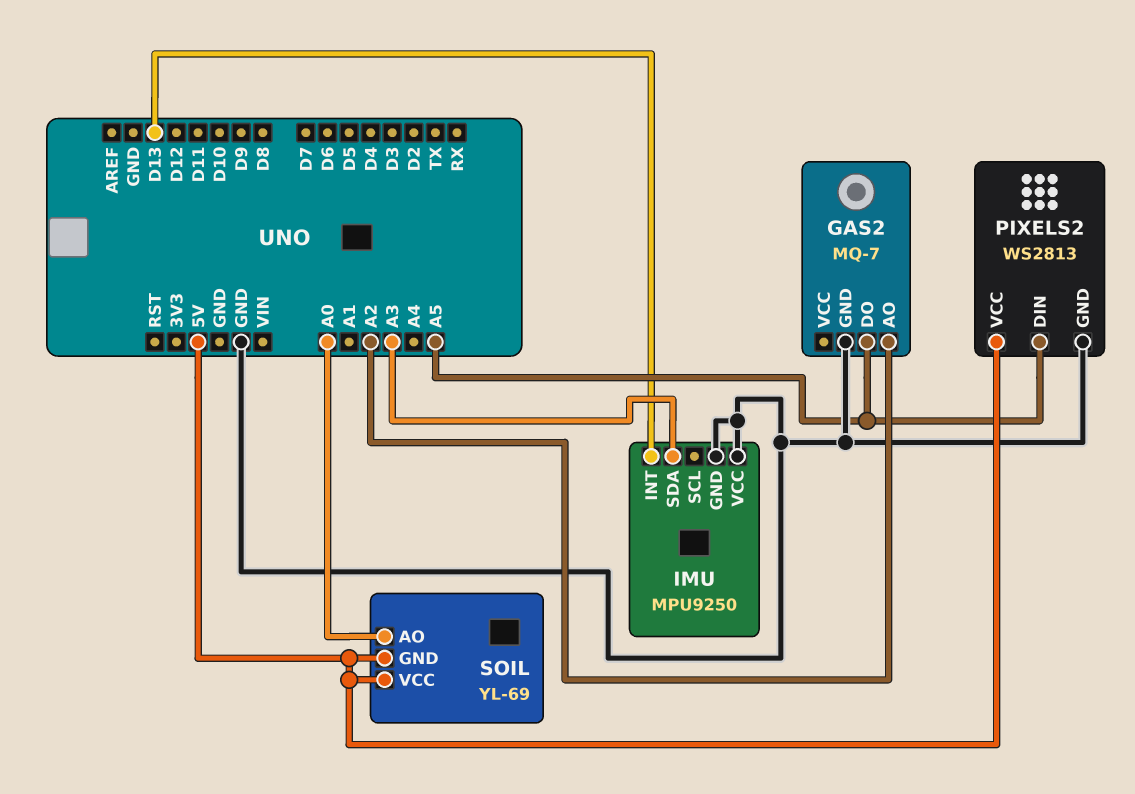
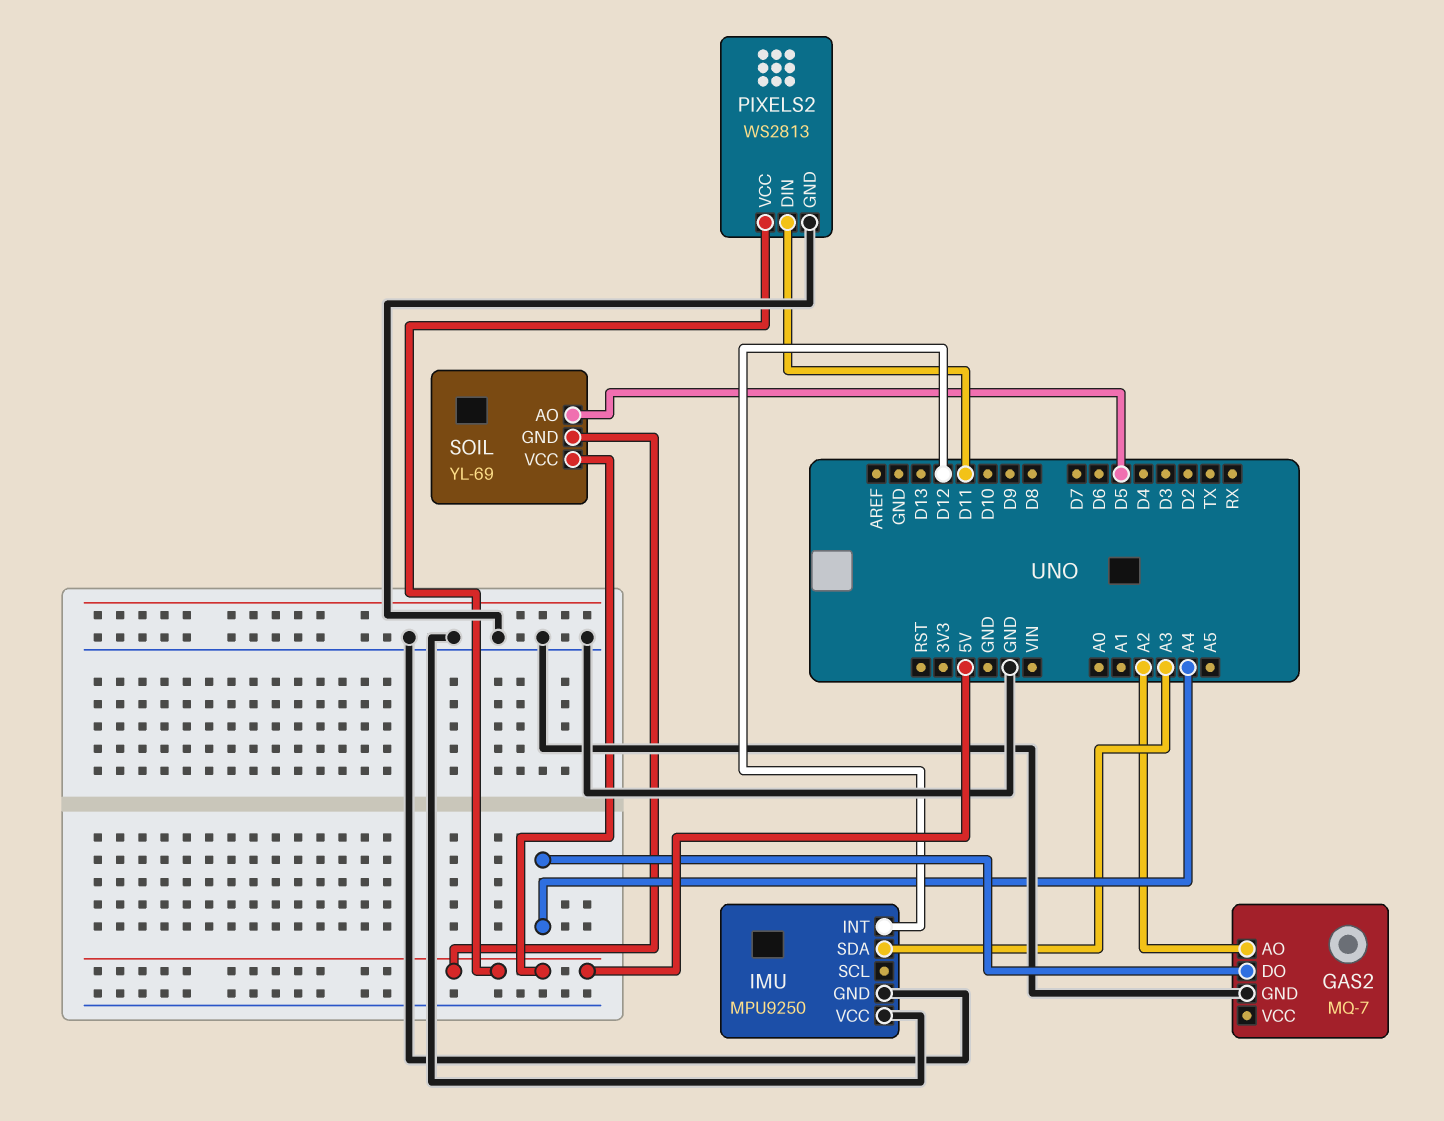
GAS2 pin DO: A5 -> A4
IMU pin INT: D13 -> D12
PIXELS2 pin DIN: A5 -> D11
SOIL pin AO: A0 -> D5

